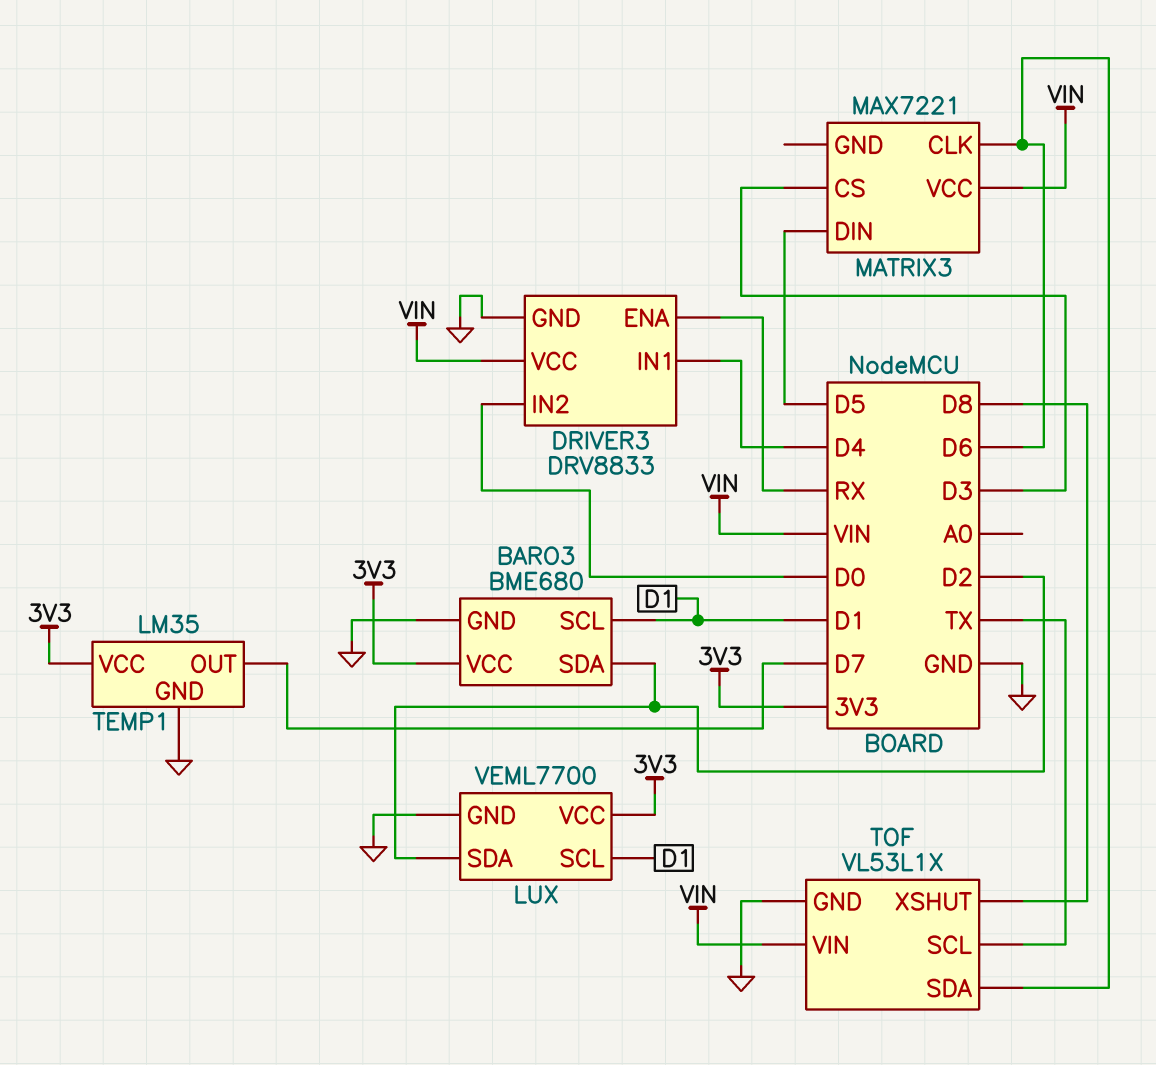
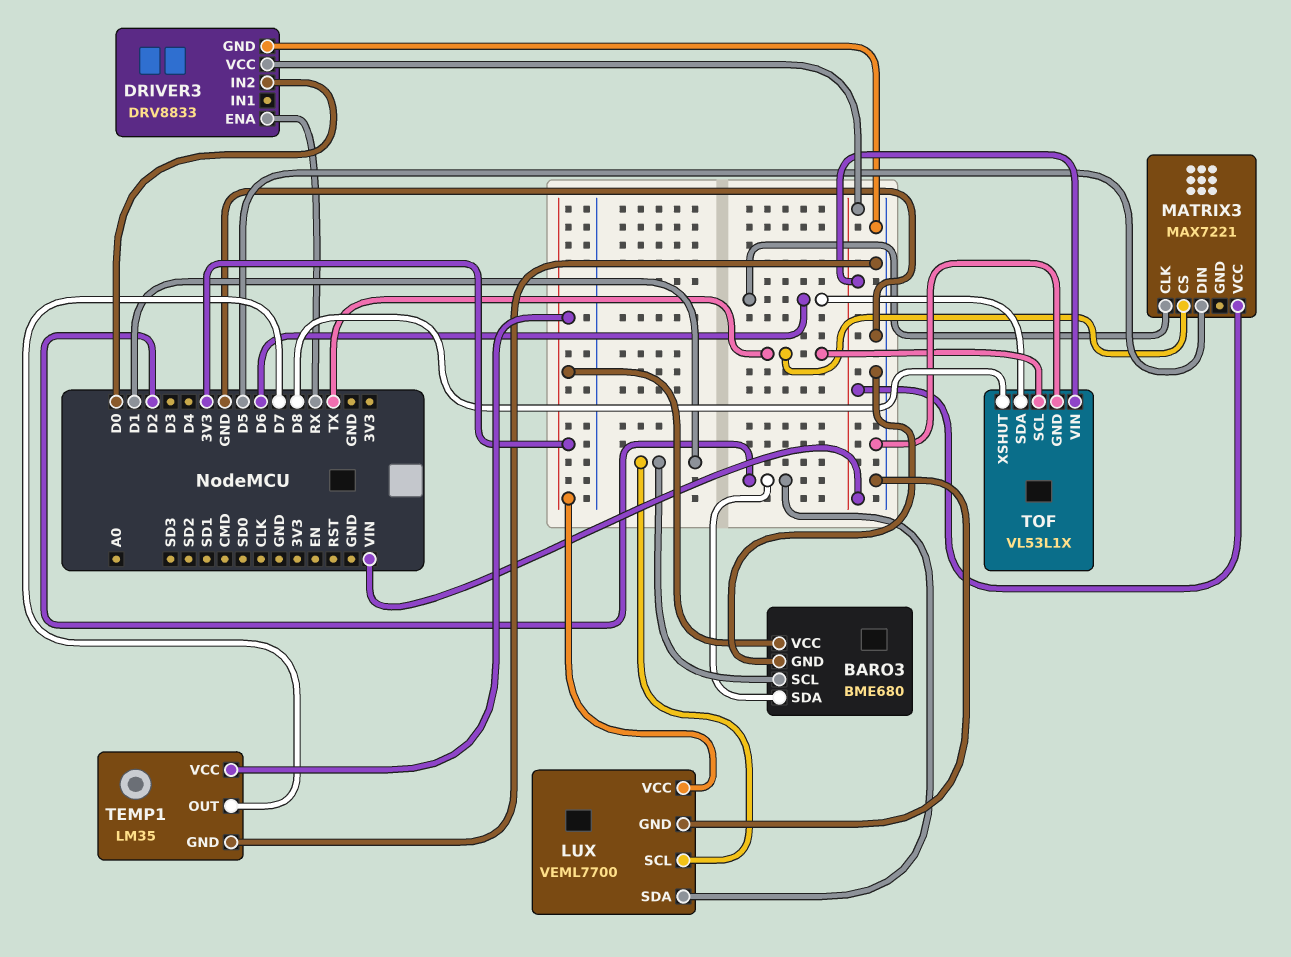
DRIVER3 pin IN1: D4 -> none
MATRIX3 pin CS: D3 -> TX

